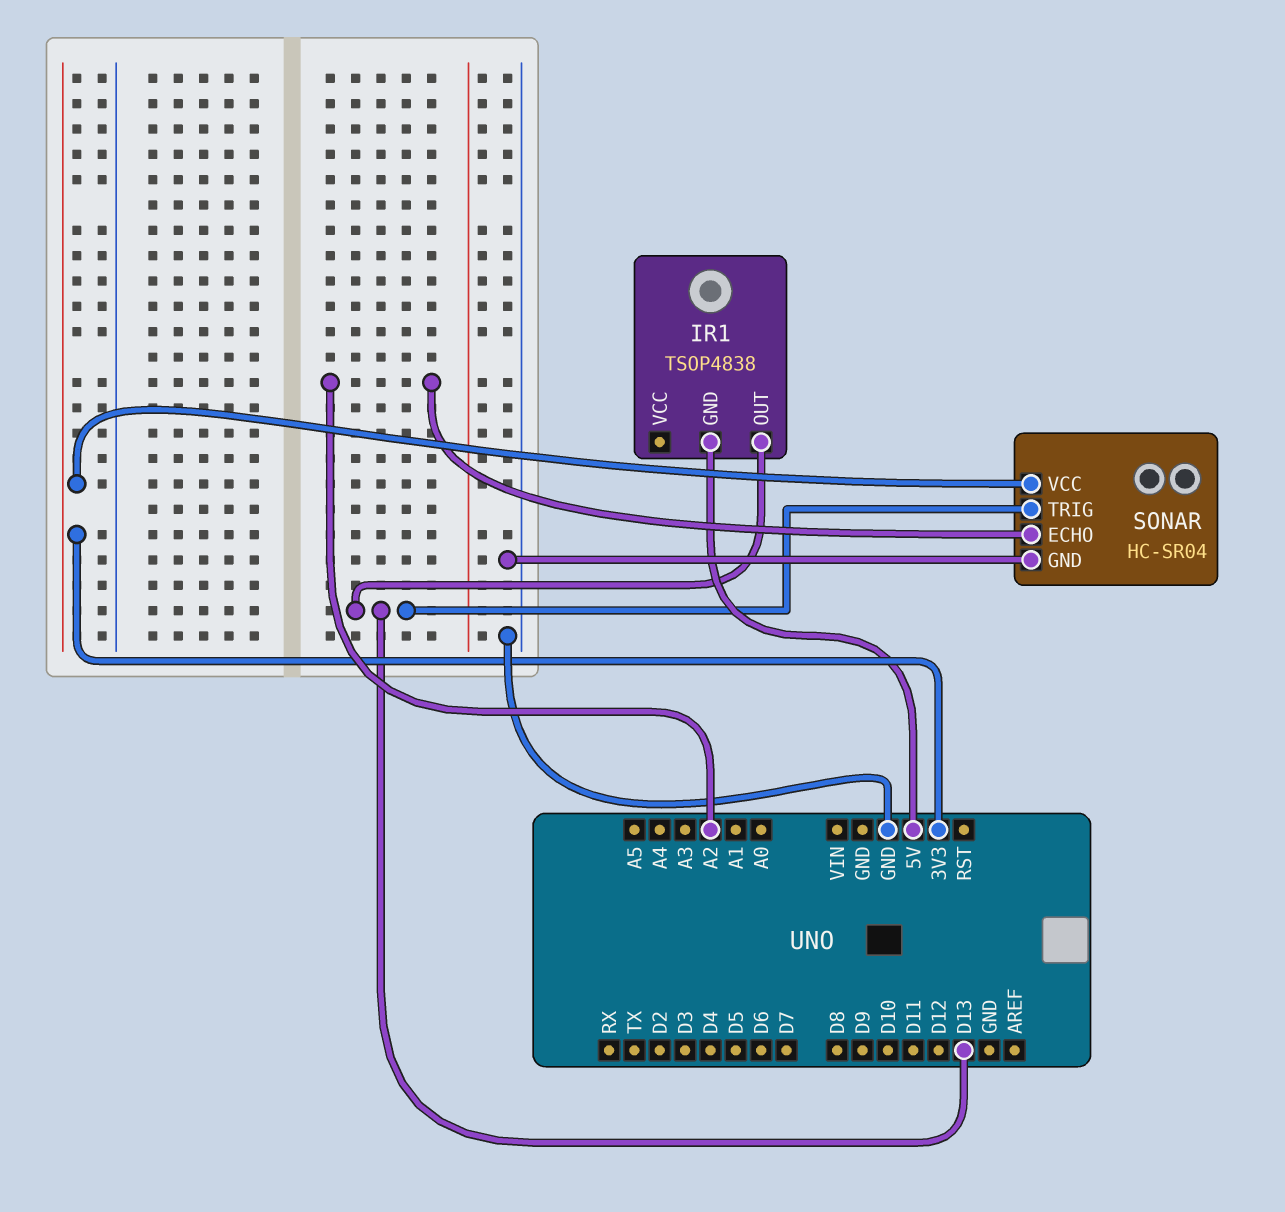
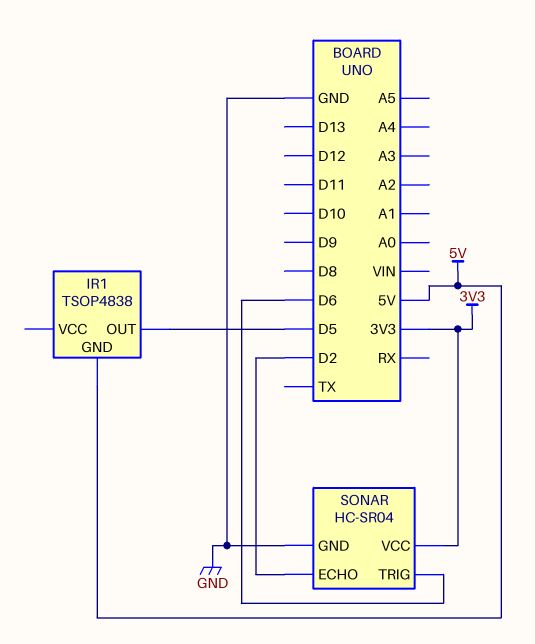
IR1 pin OUT: D13 -> D5
SONAR pin ECHO: A2 -> D2
SONAR pin TRIG: D13 -> D6

